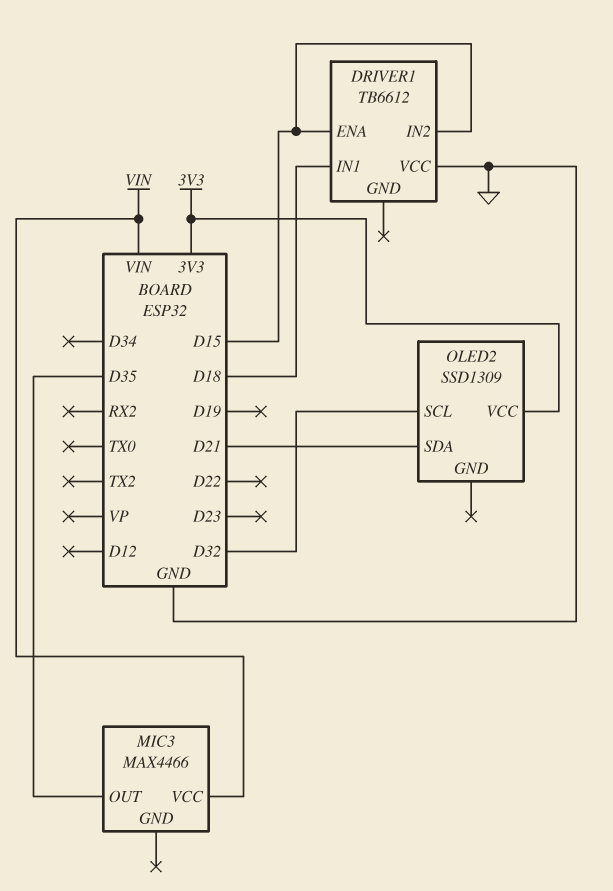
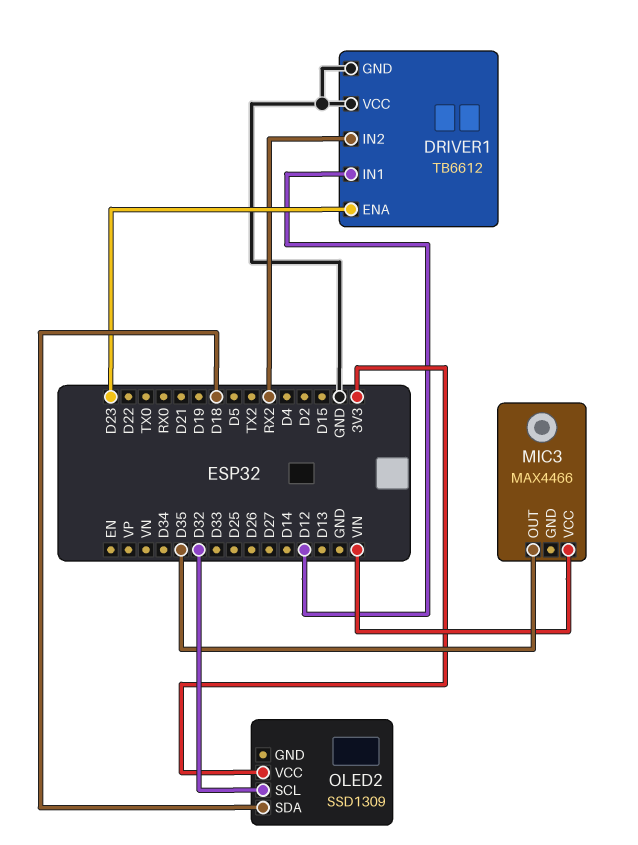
DRIVER1 pin ENA: D15 -> D23
DRIVER1 pin GND: none -> GND
DRIVER1 pin IN1: D18 -> D12
DRIVER1 pin IN2: D15 -> RX2
OLED2 pin SDA: D21 -> D18

